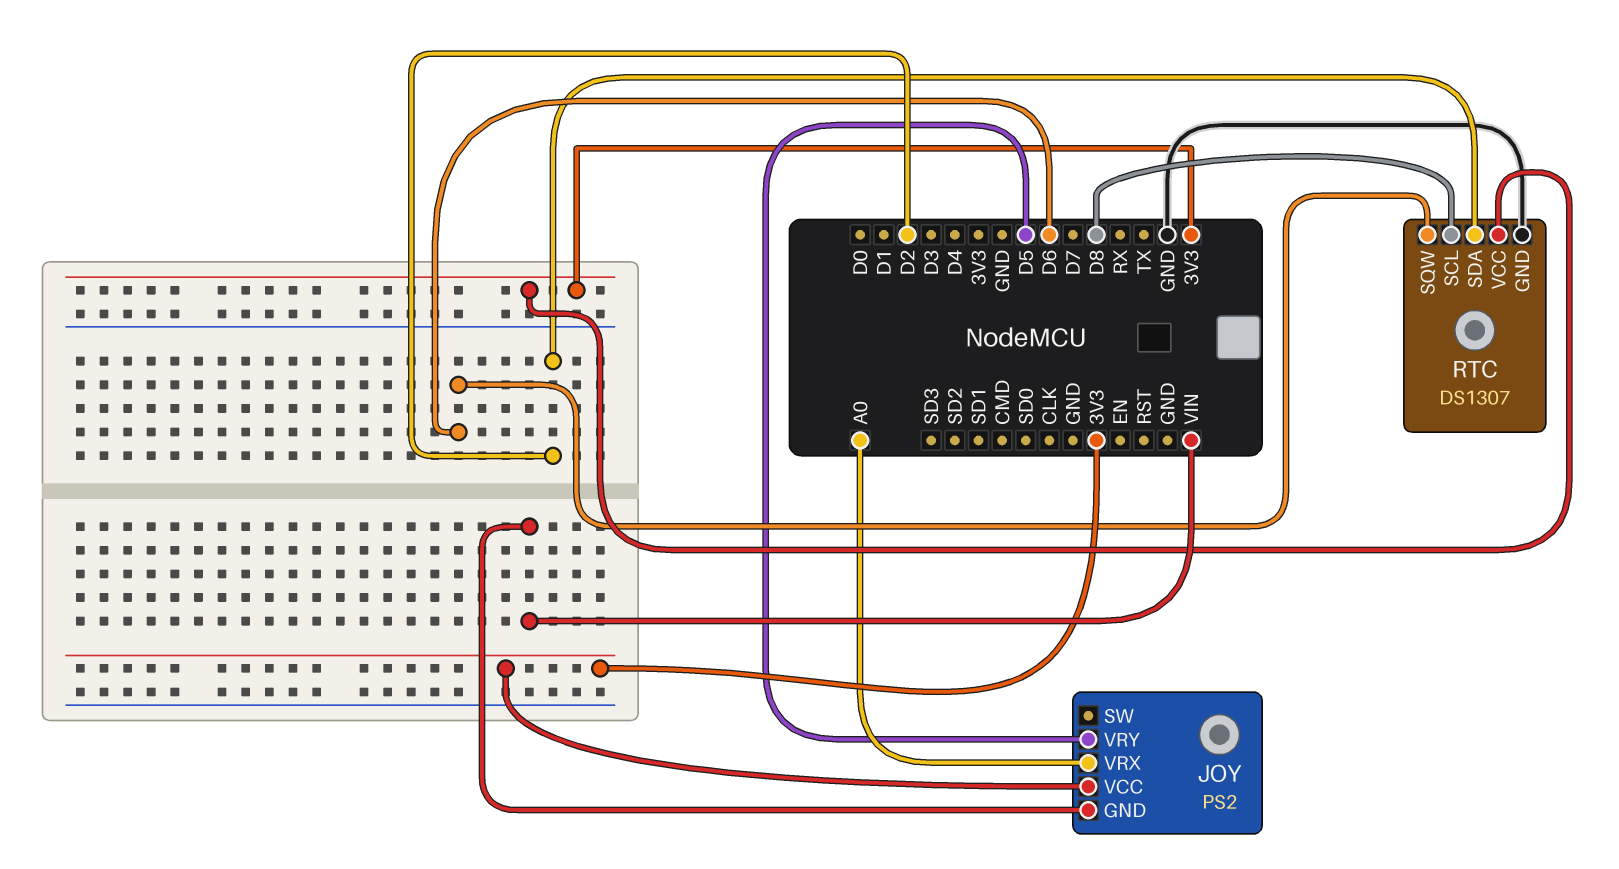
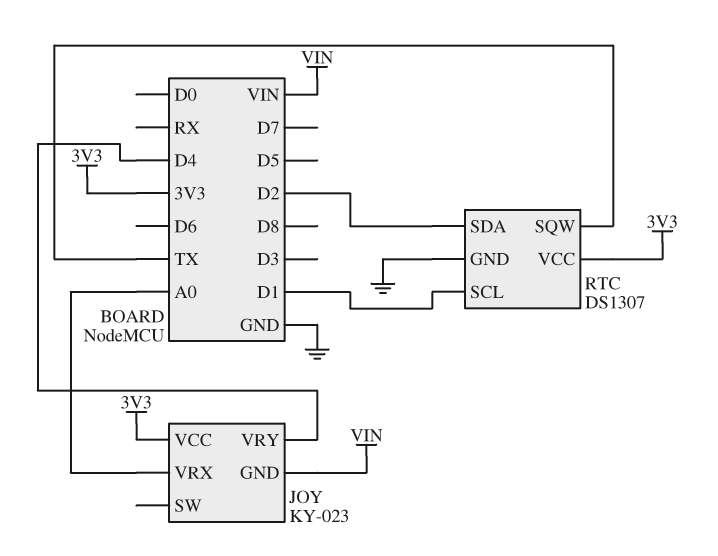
JOY: PS2 -> KY-023
JOY pin VRY: D5 -> D4
RTC pin SCL: D8 -> D1
RTC pin SQW: D6 -> TX

